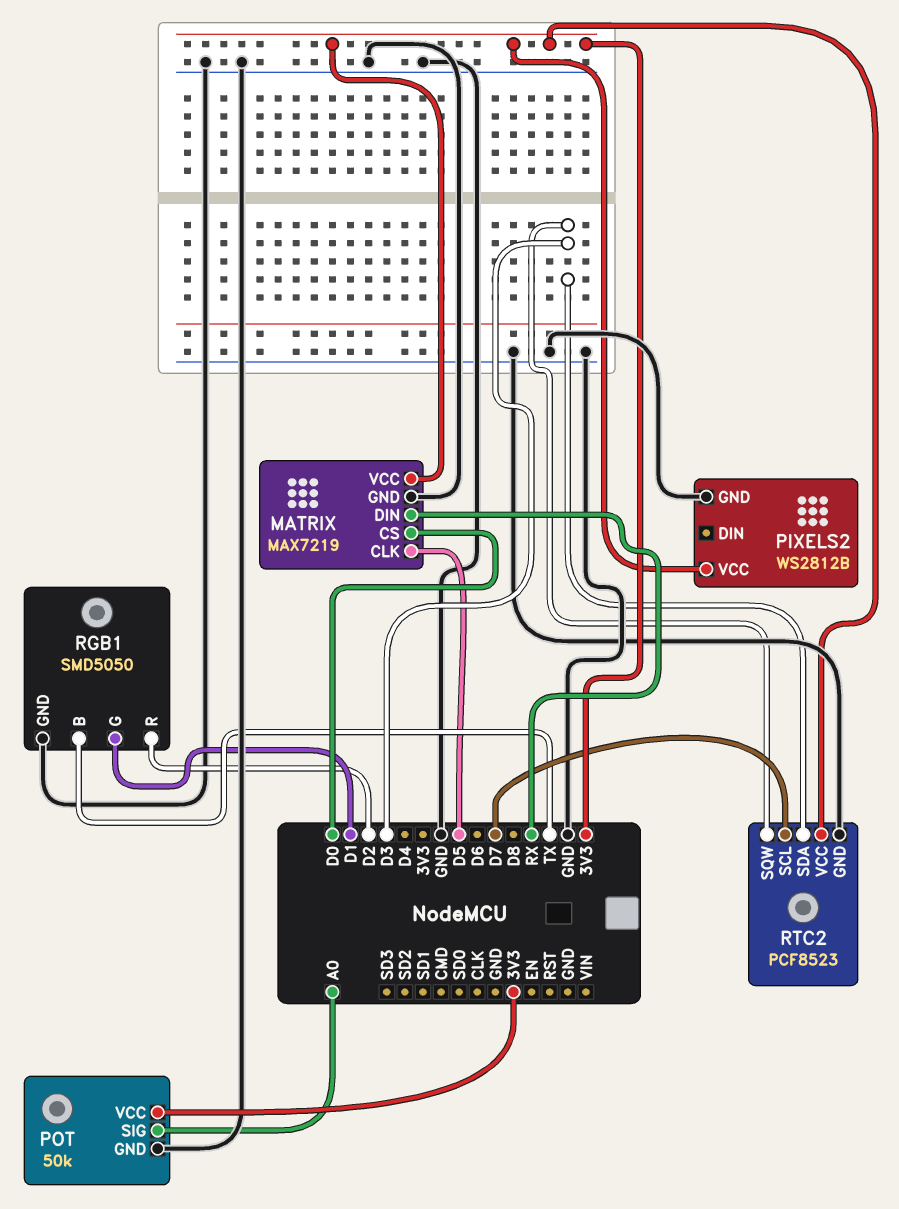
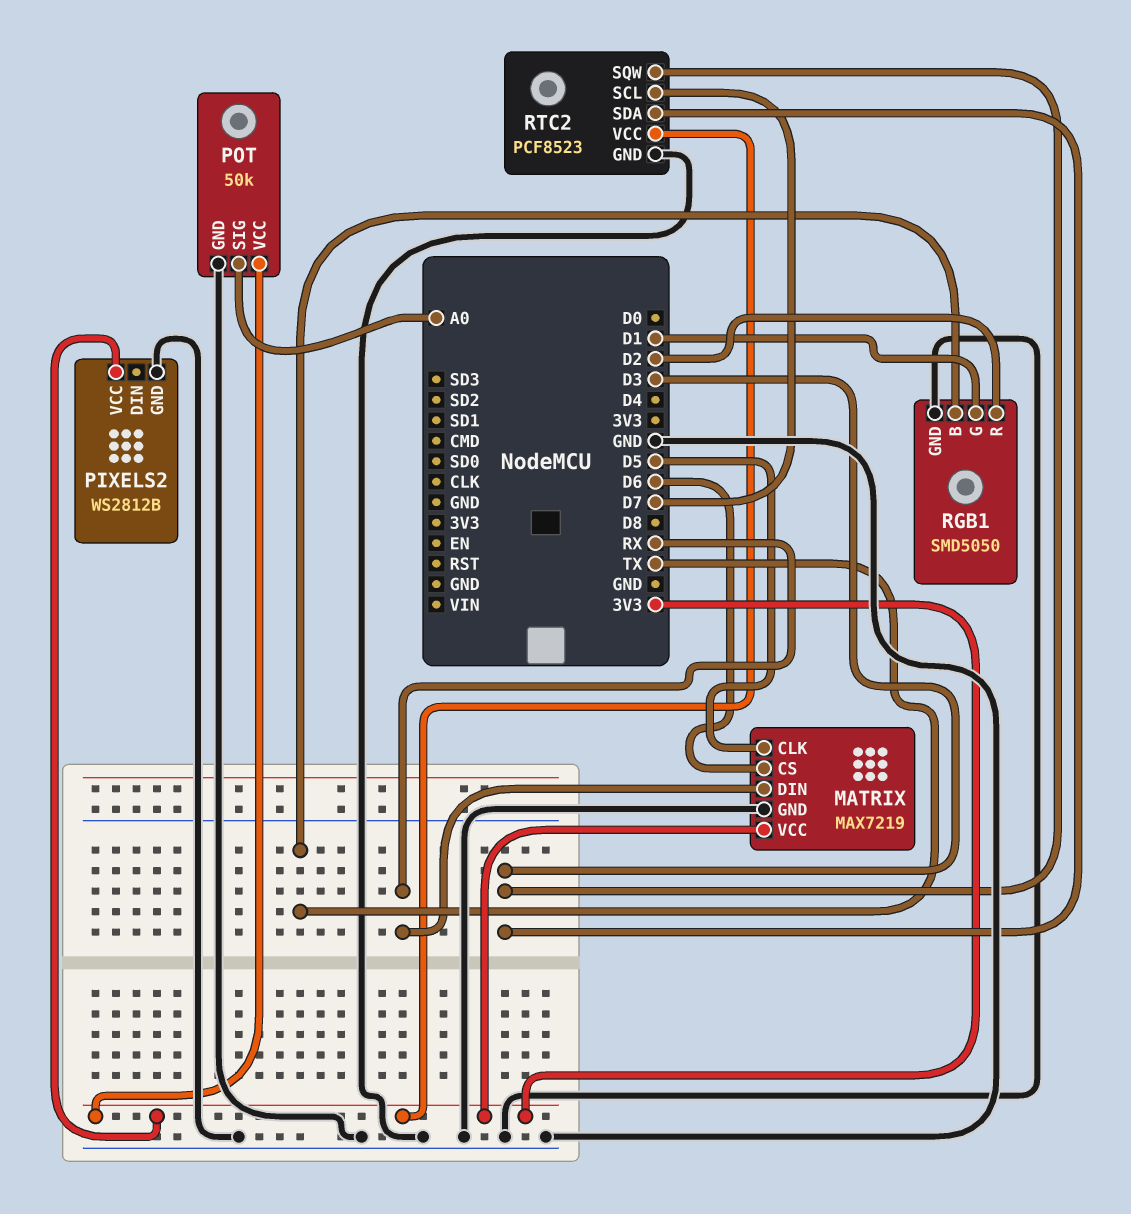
MATRIX pin CS: D0 -> D6

